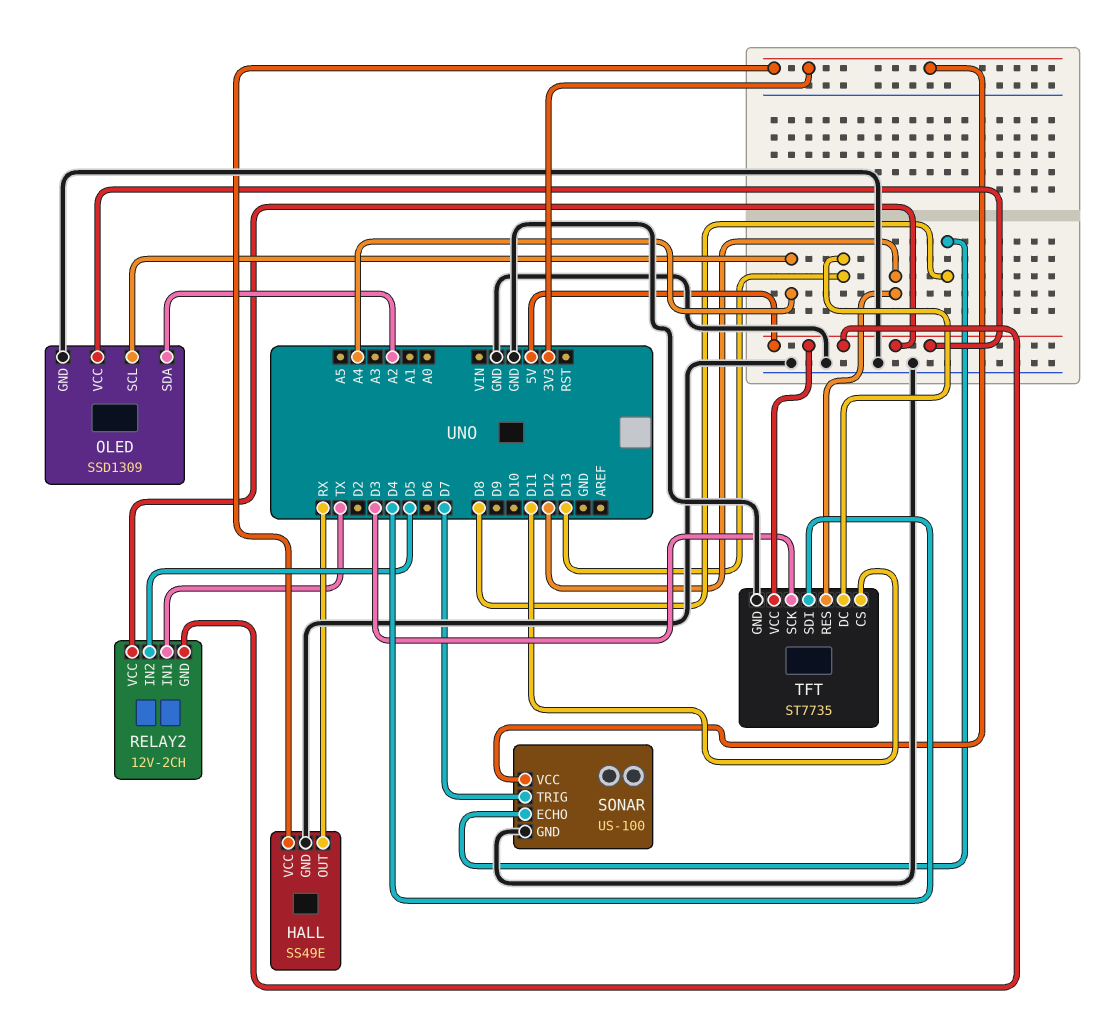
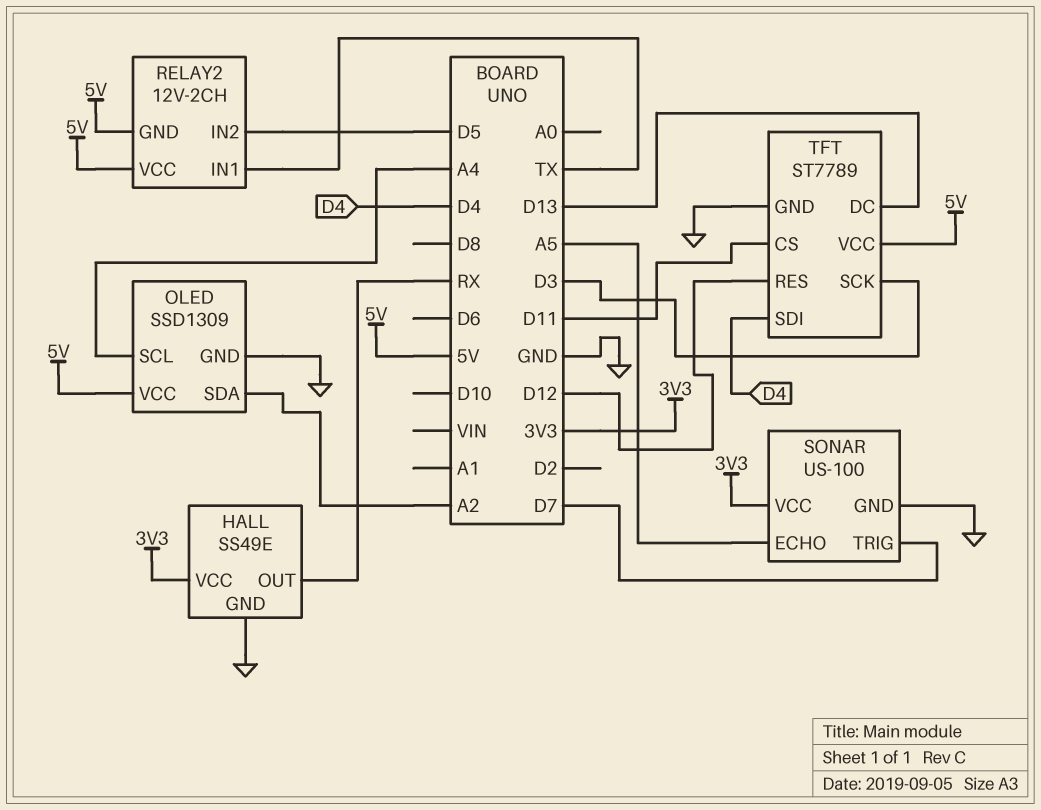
SONAR pin ECHO: D8 -> A5
TFT: ST7735 -> ST7789

